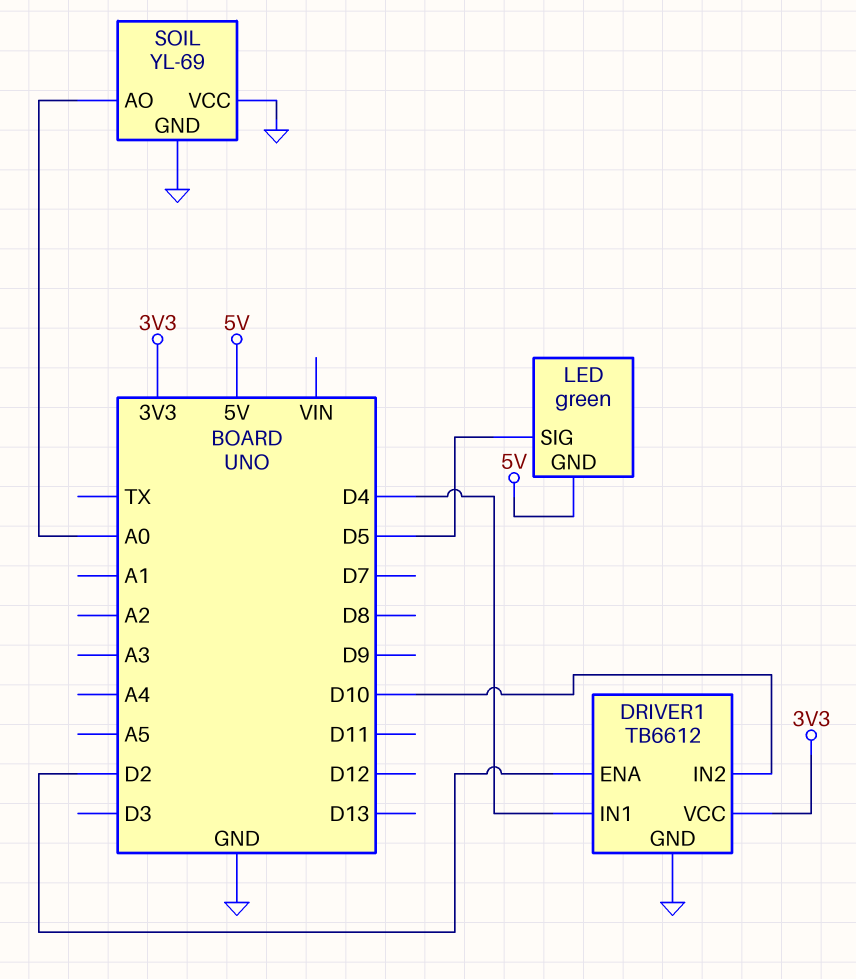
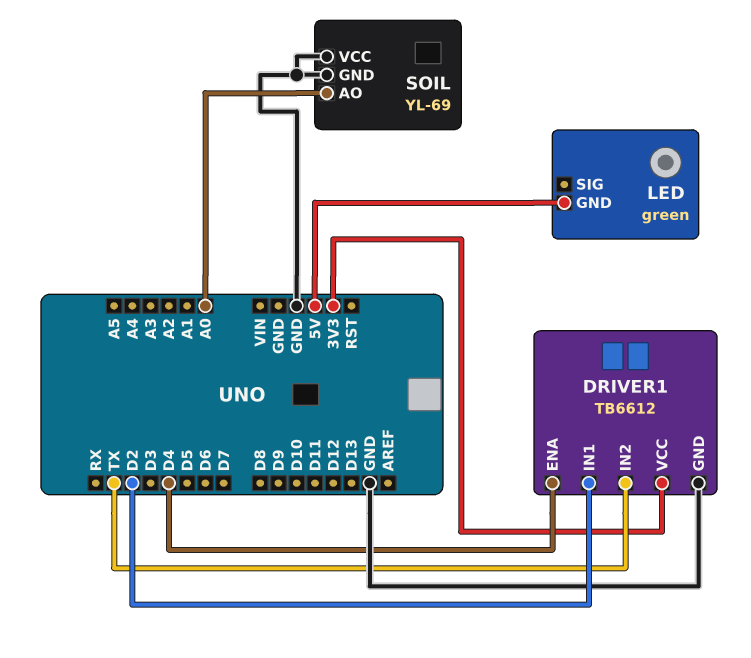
DRIVER1 pin ENA: D2 -> D4
DRIVER1 pin IN1: D4 -> D2
DRIVER1 pin IN2: D10 -> TX
LED pin SIG: D5 -> none

